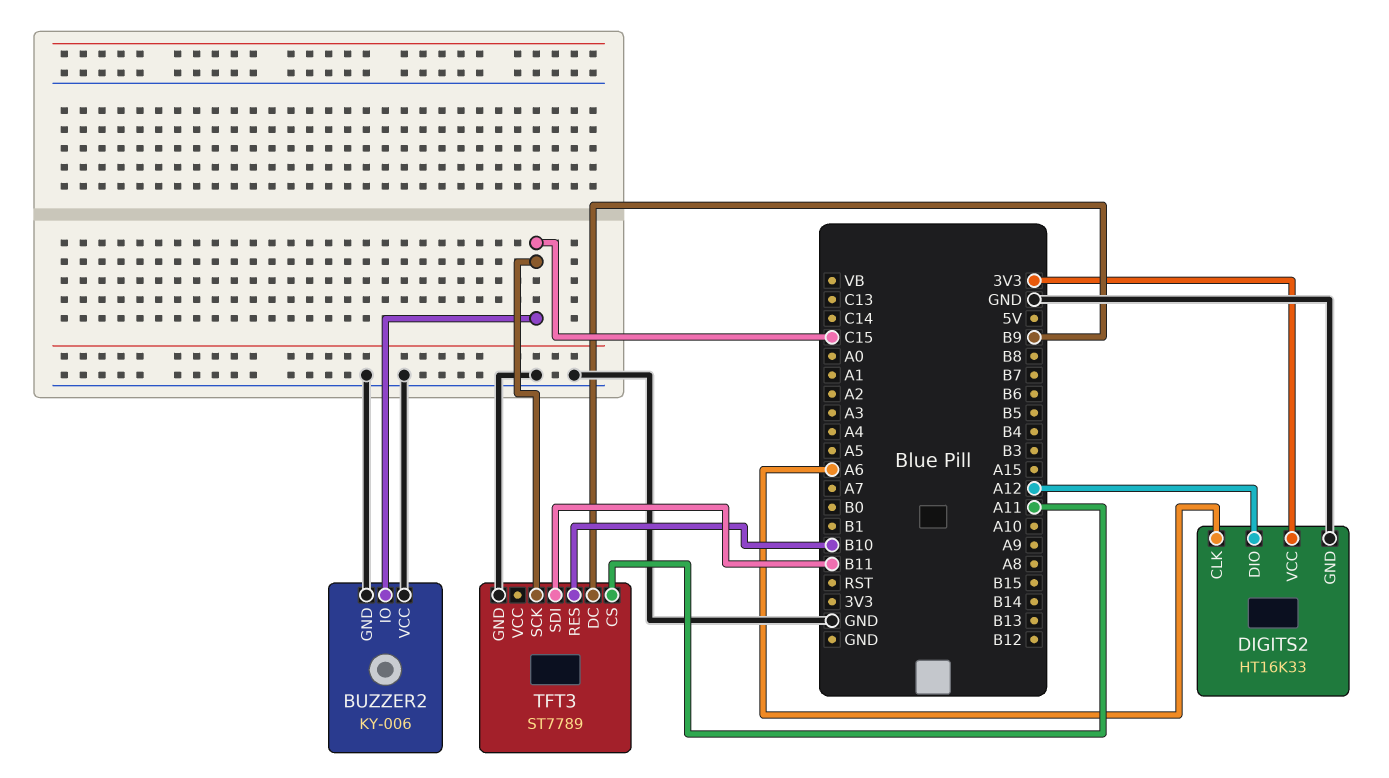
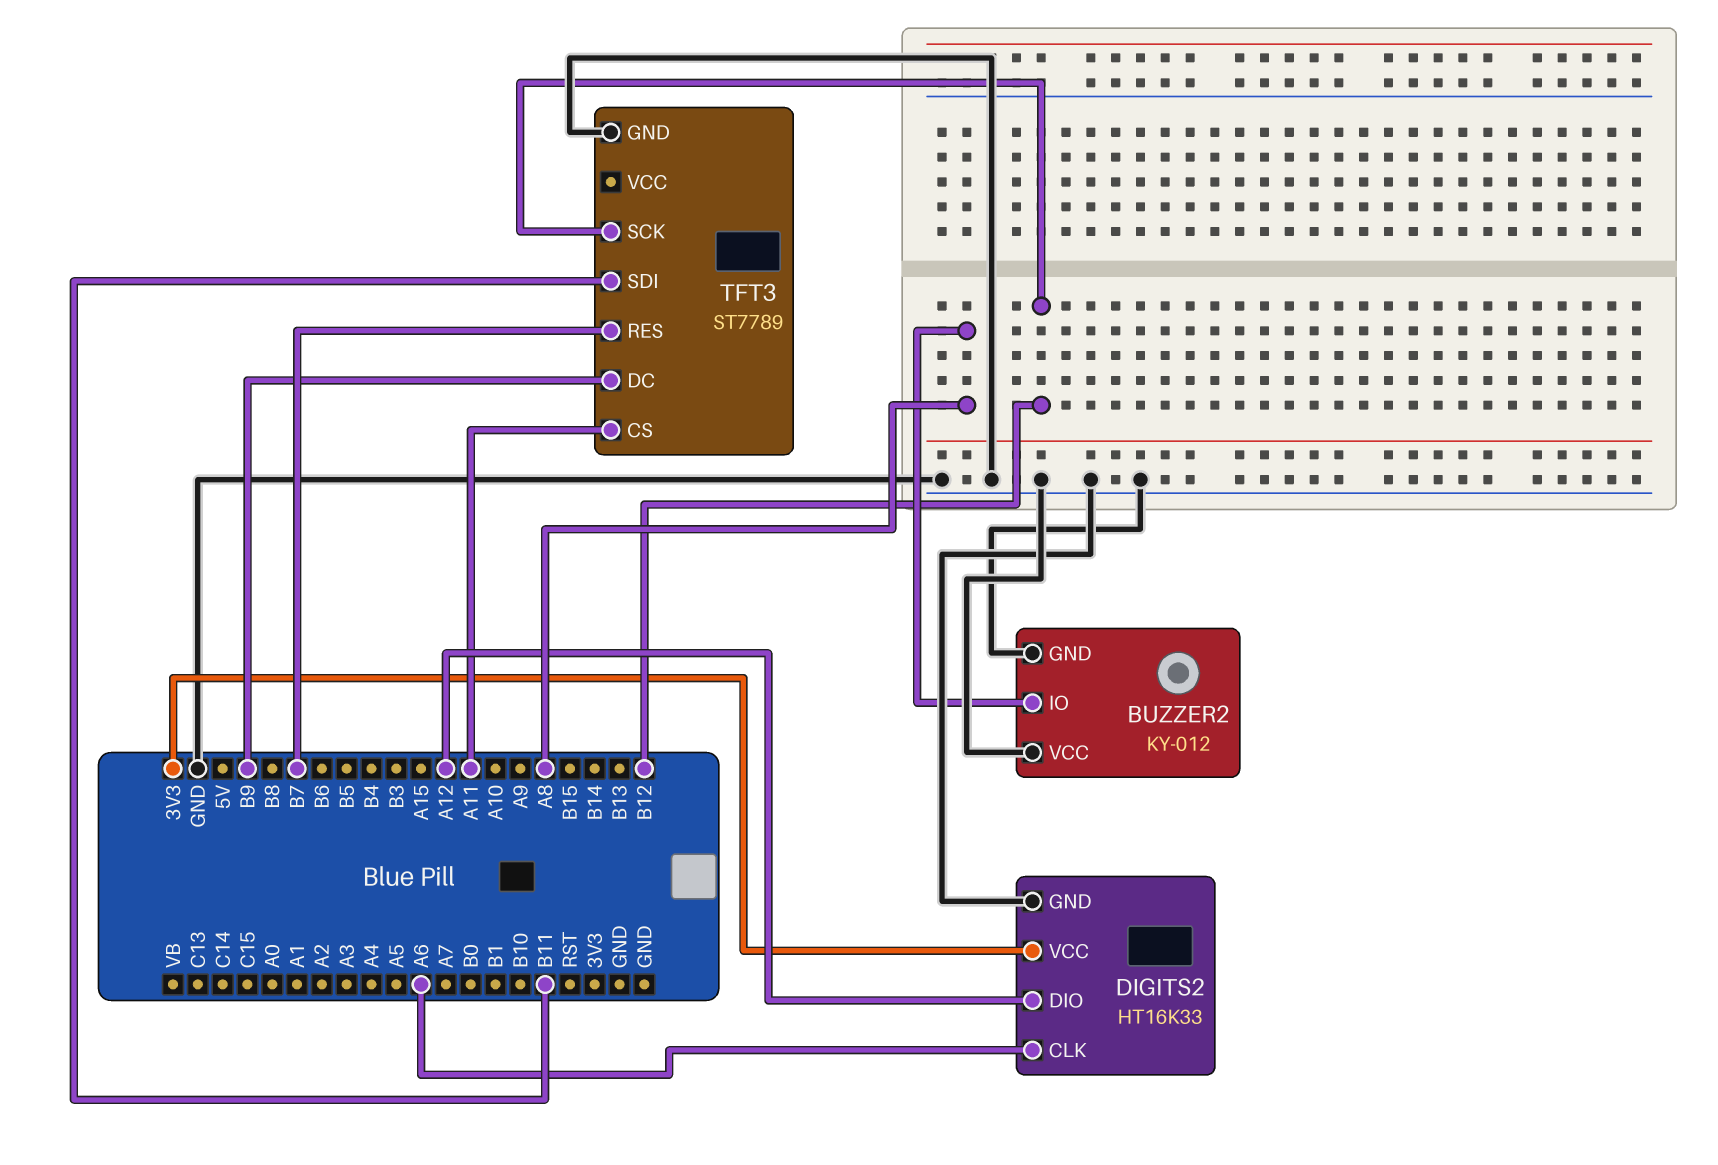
BUZZER2: KY-006 -> KY-012
BUZZER2 pin IO: C15 -> A8
TFT3 pin RES: B10 -> B7
TFT3 pin SCK: C15 -> B12

